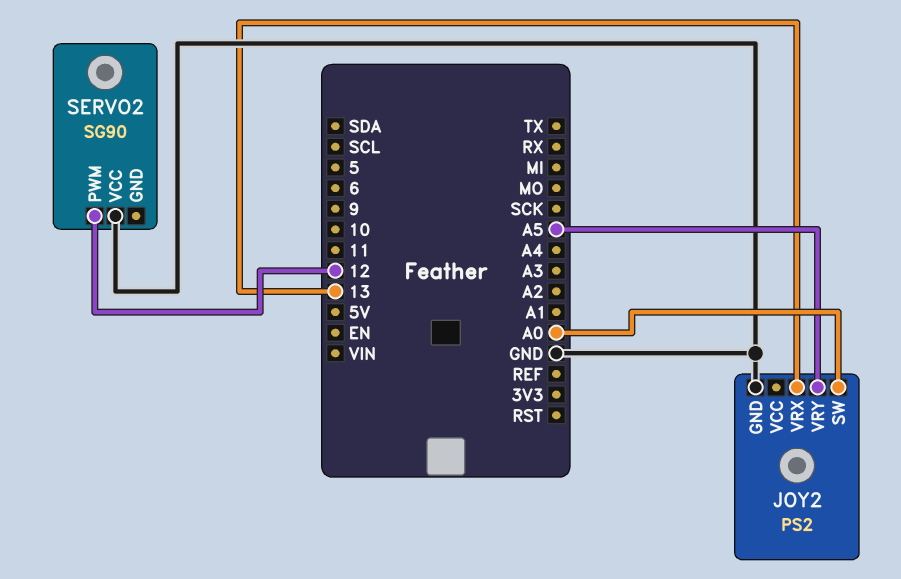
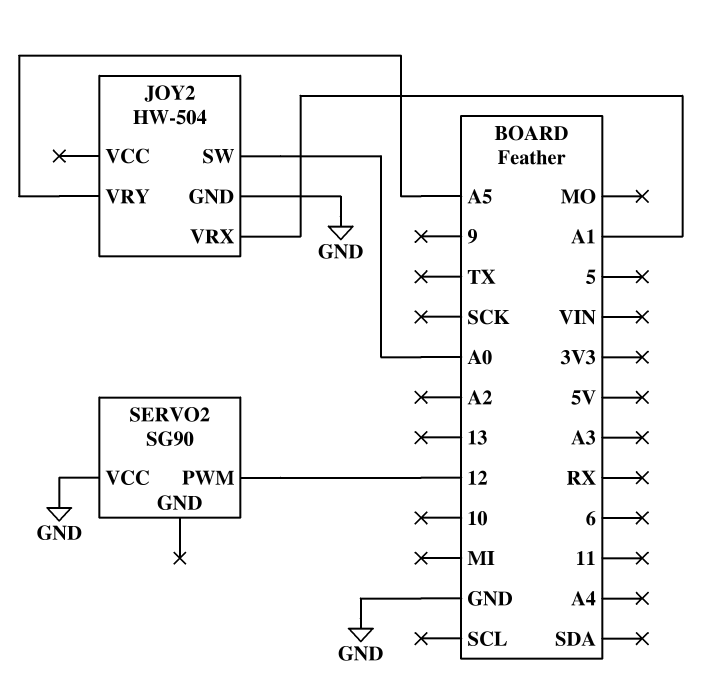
JOY2: PS2 -> HW-504
JOY2 pin VRX: 13 -> A1

